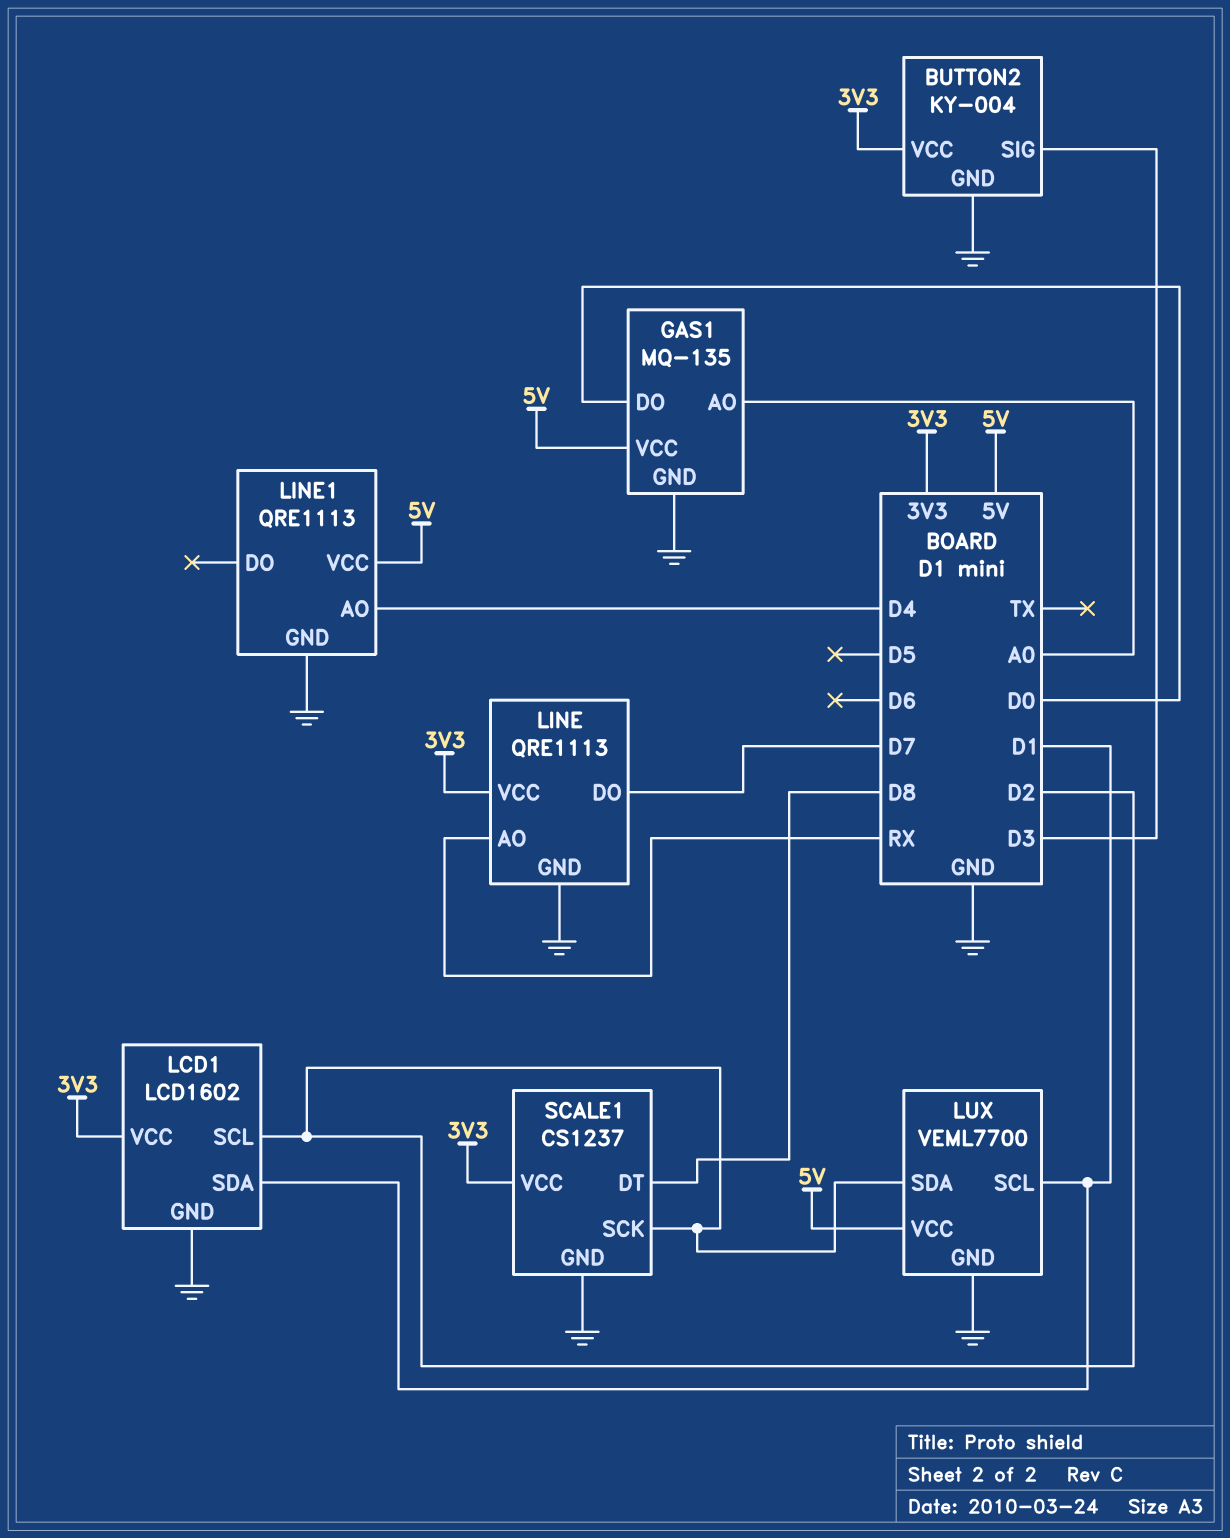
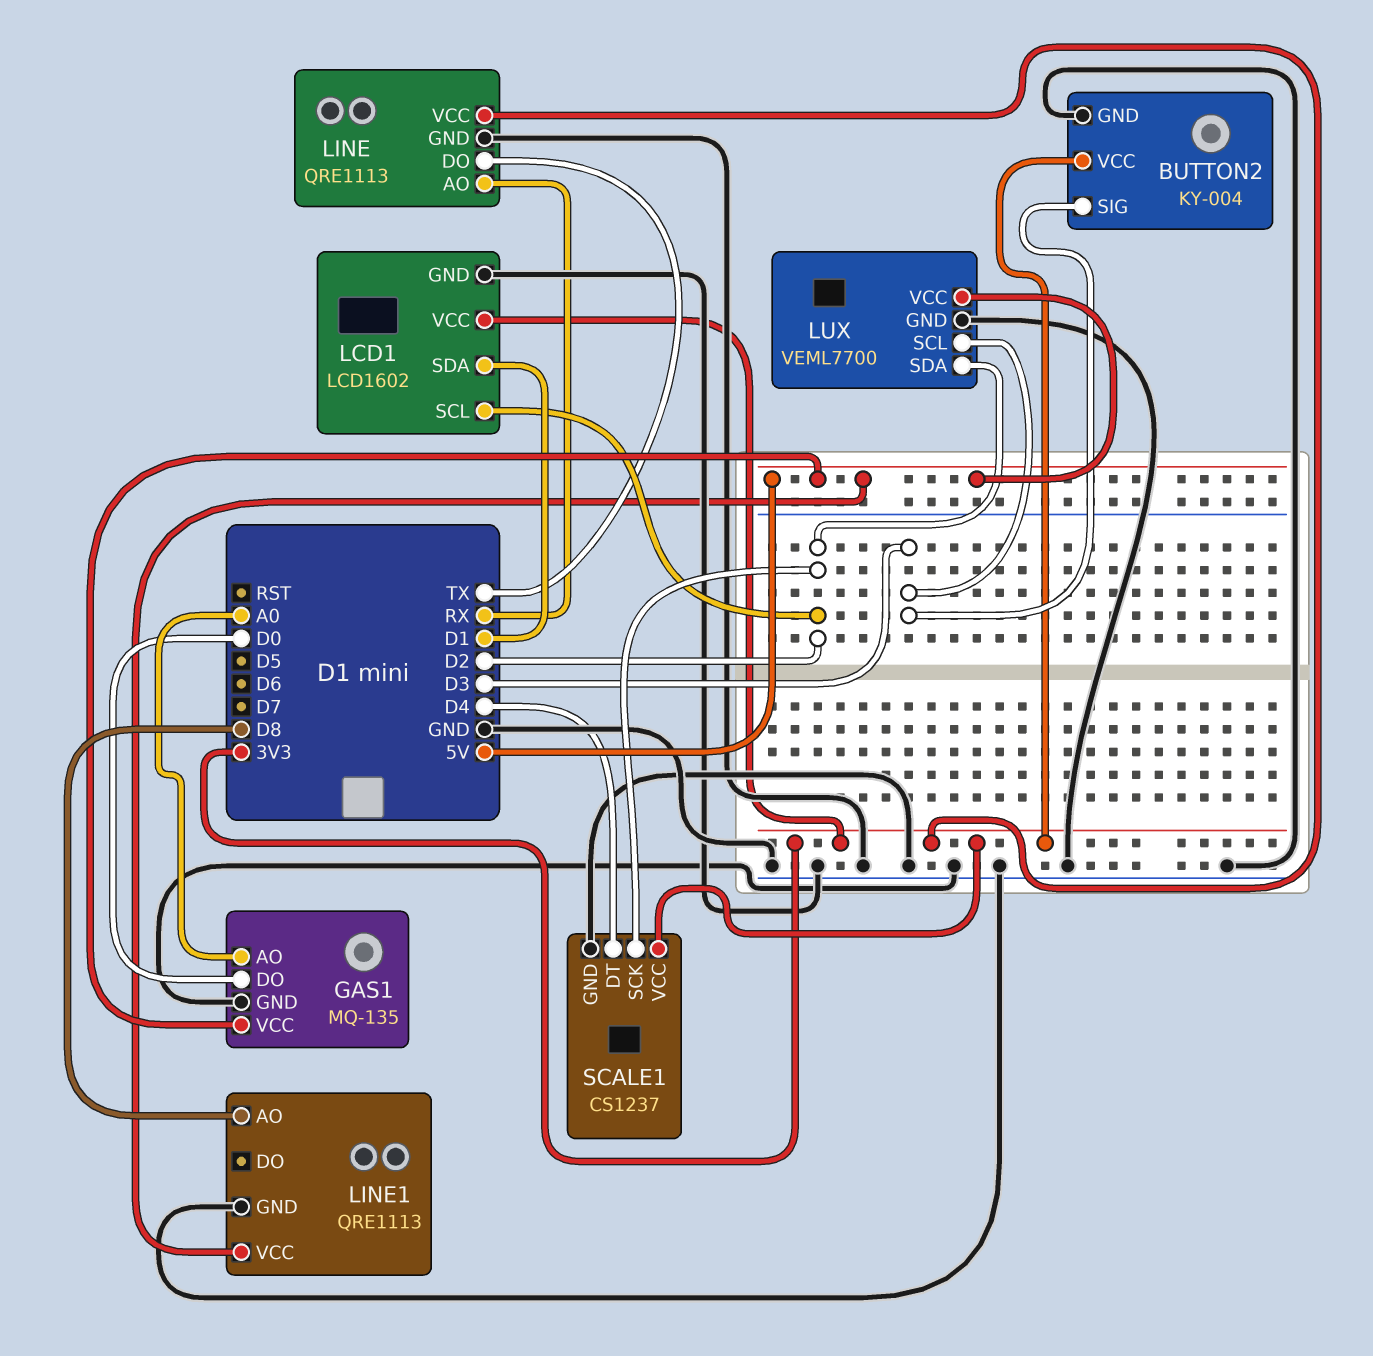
LINE pin DO: D7 -> TX
LINE1 pin AO: D4 -> D8
LUX pin SCL: D1 -> D3
SCALE1 pin DT: D8 -> D4

